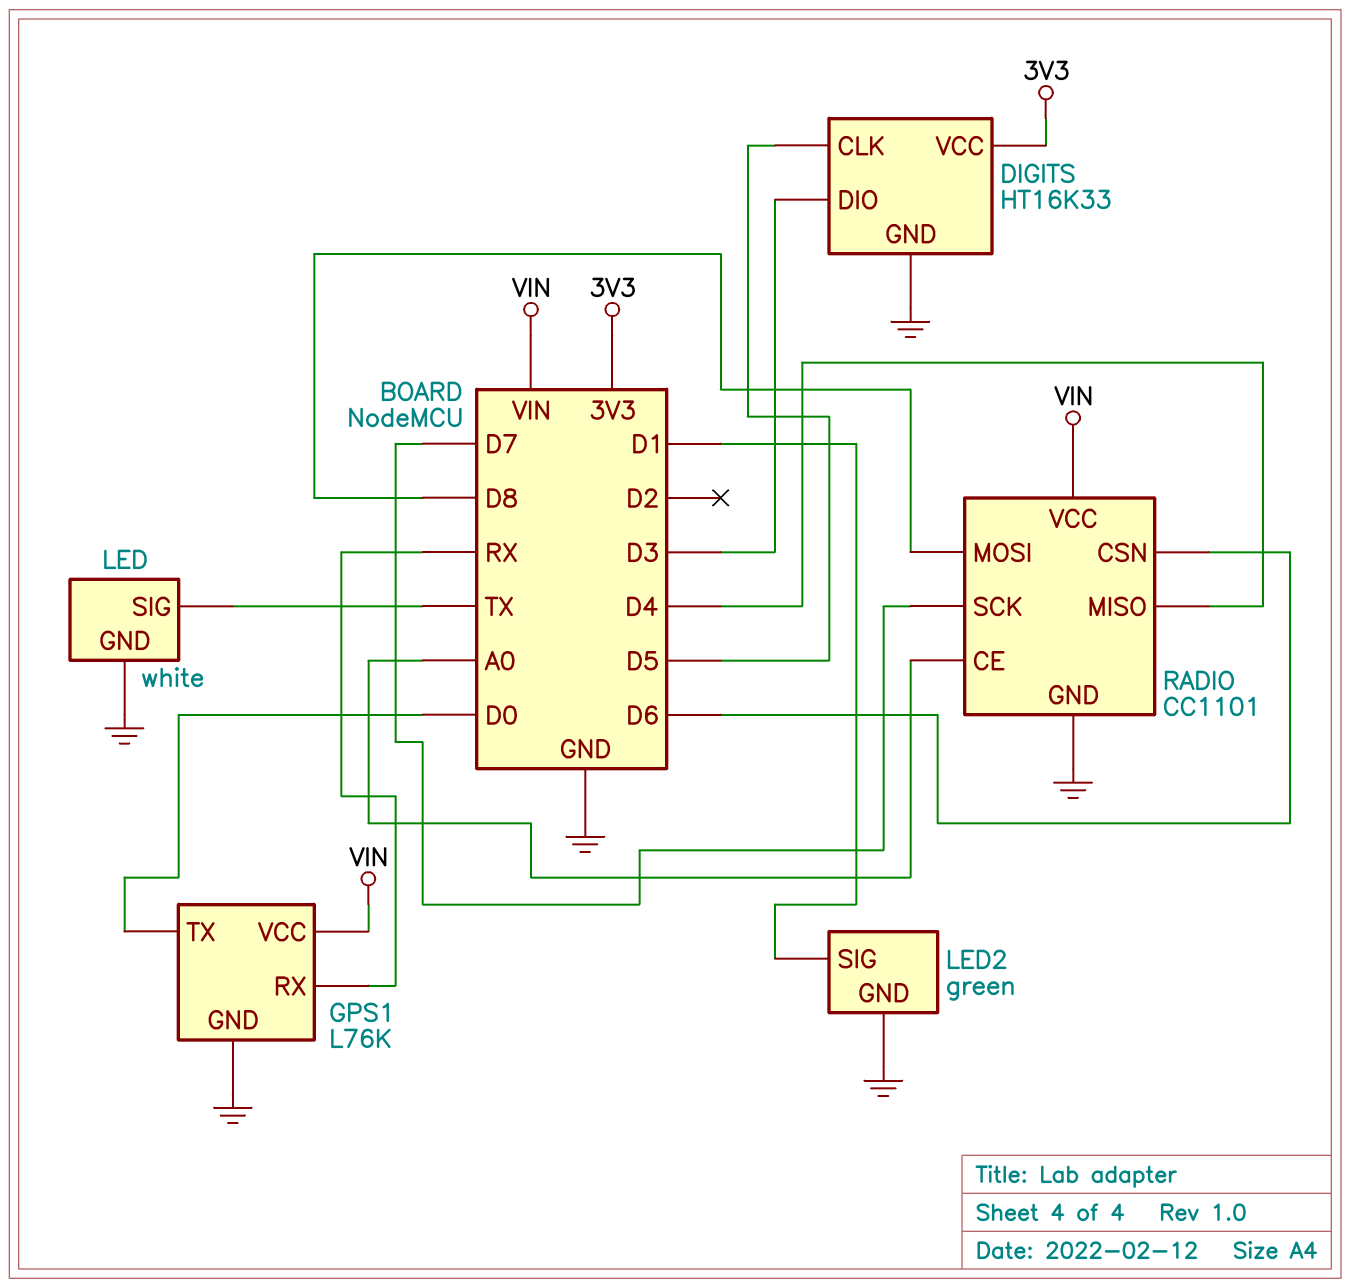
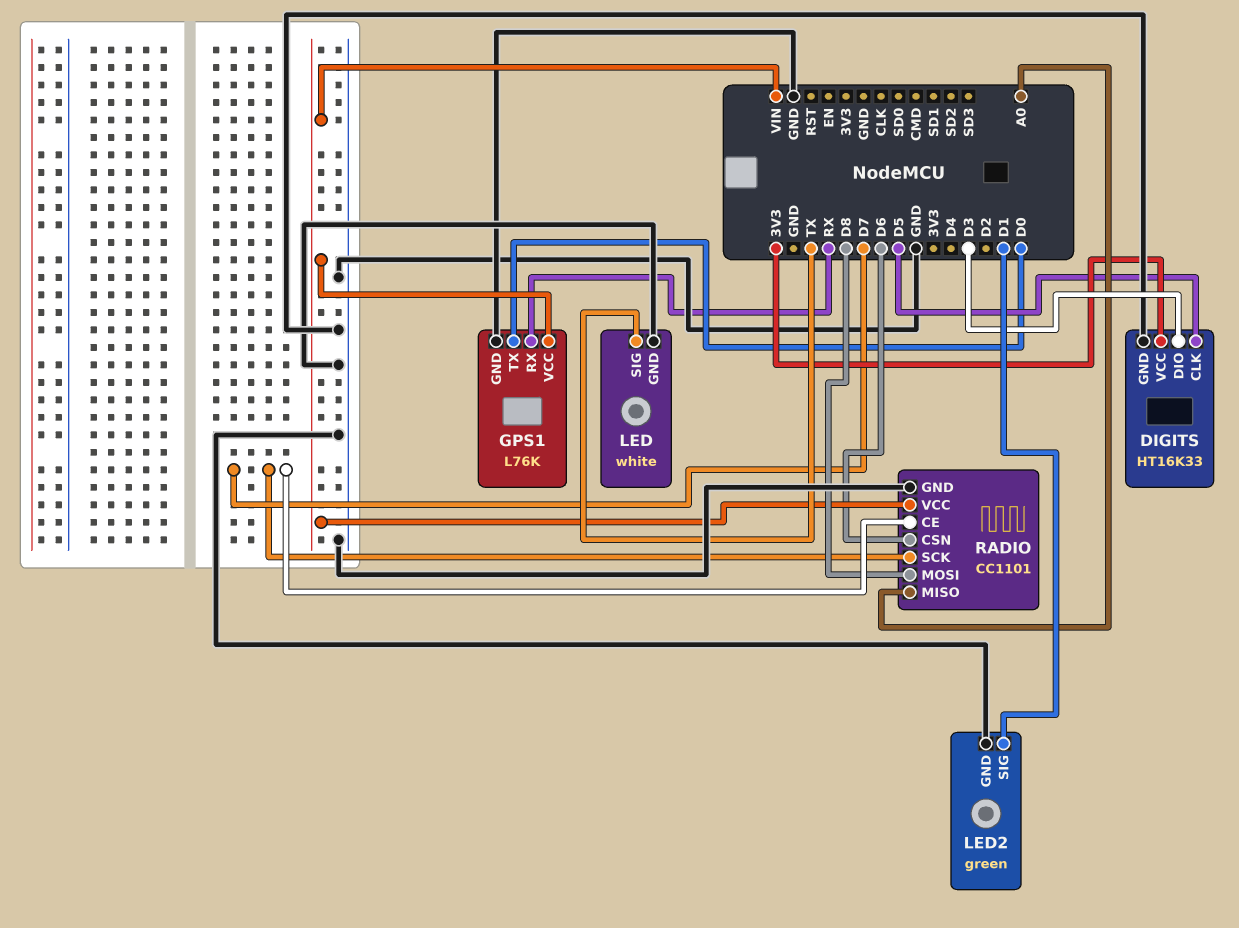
RADIO pin CE: A0 -> D7
RADIO pin MISO: D4 -> A0

